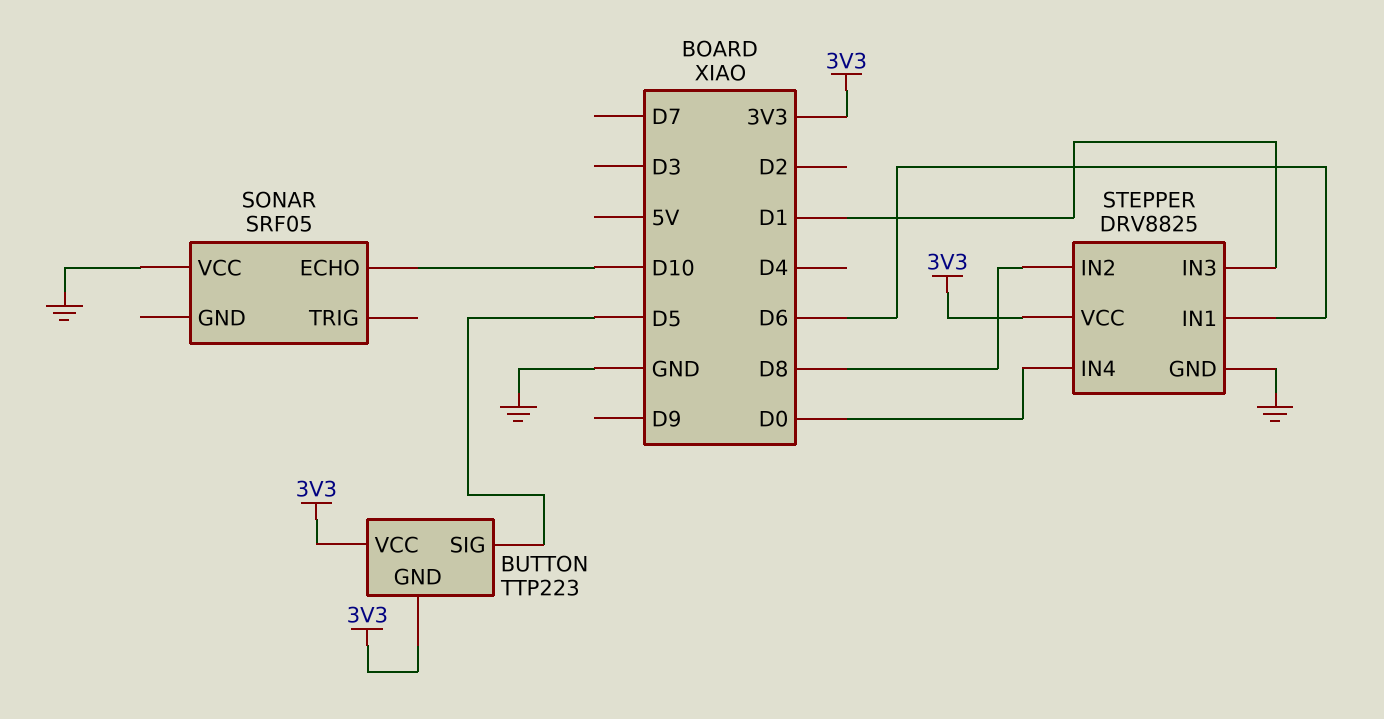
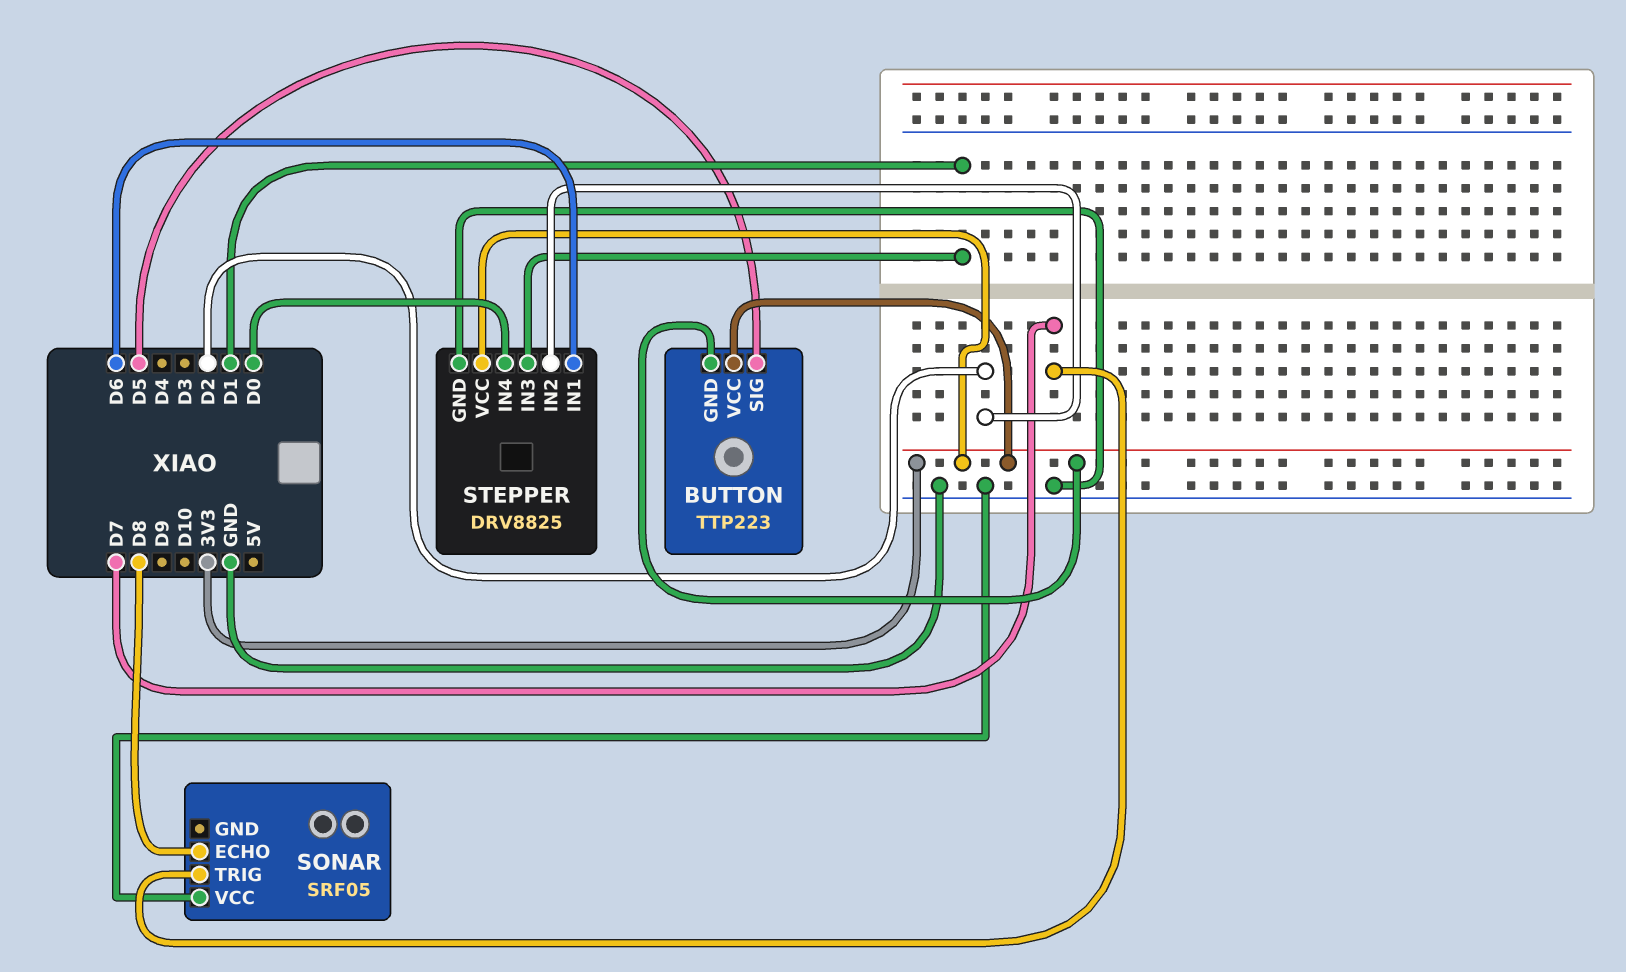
SONAR pin ECHO: D10 -> D8
SONAR pin TRIG: none -> D7
STEPPER pin IN2: D8 -> D2

